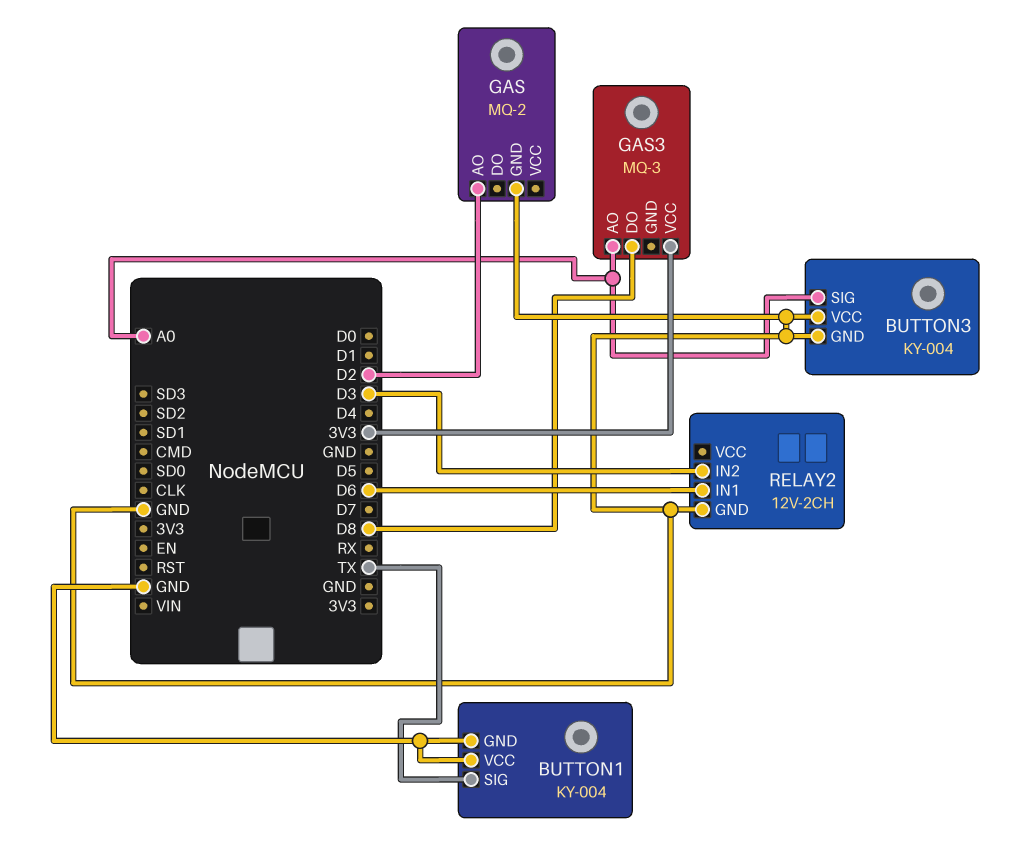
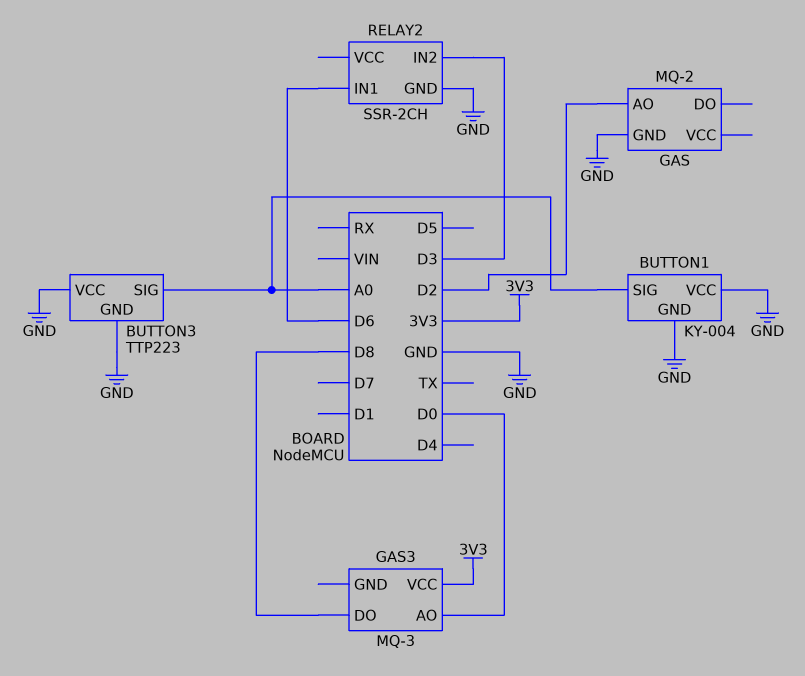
BUTTON1 pin SIG: TX -> A0
BUTTON3: KY-004 -> TTP223
GAS3 pin AO: A0 -> D0
RELAY2: 12V-2CH -> SSR-2CH

